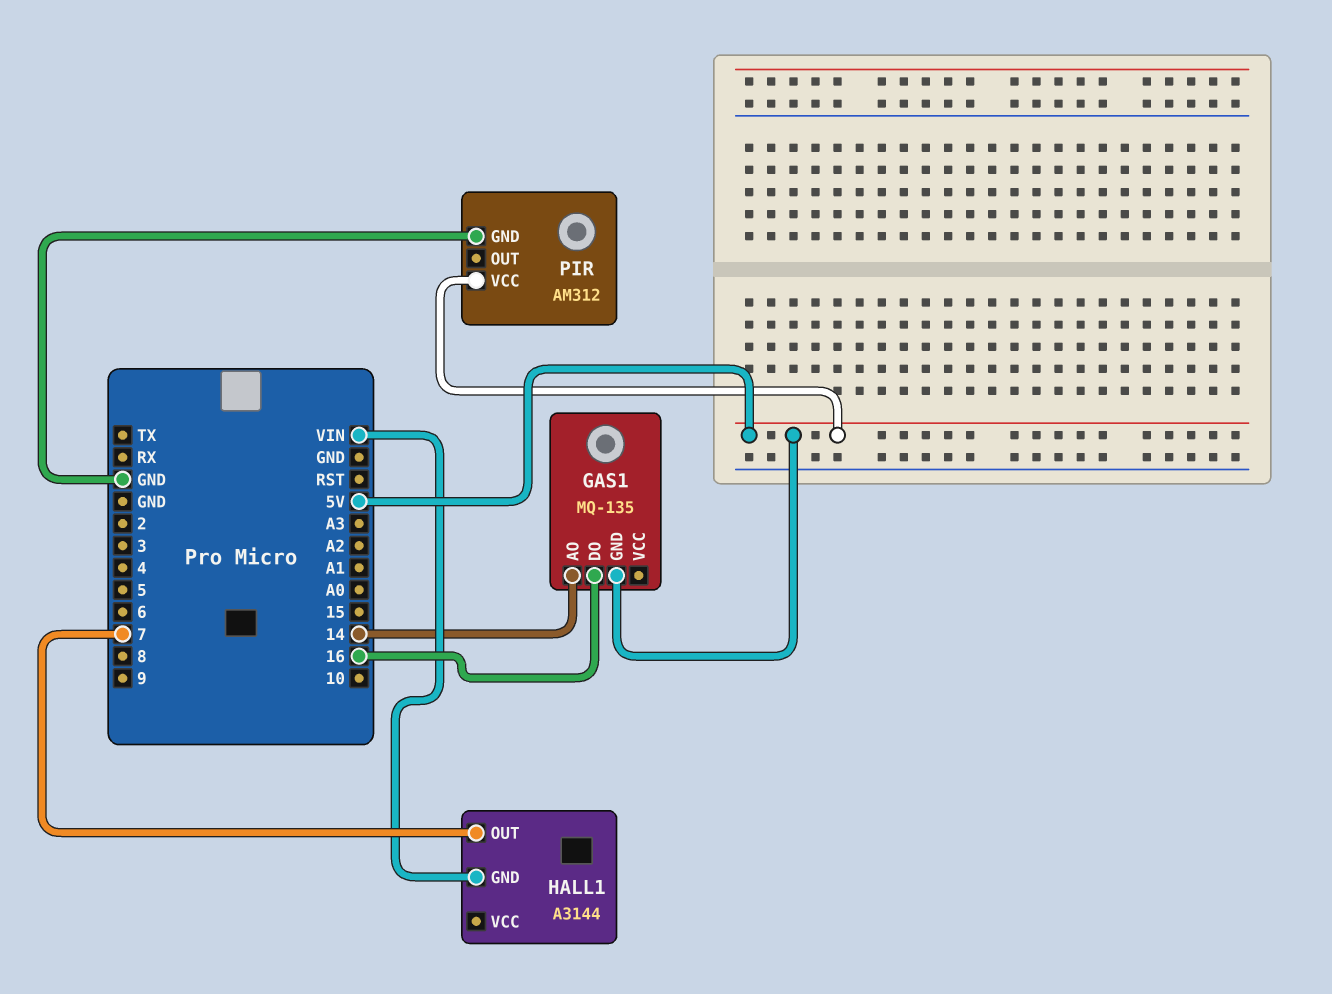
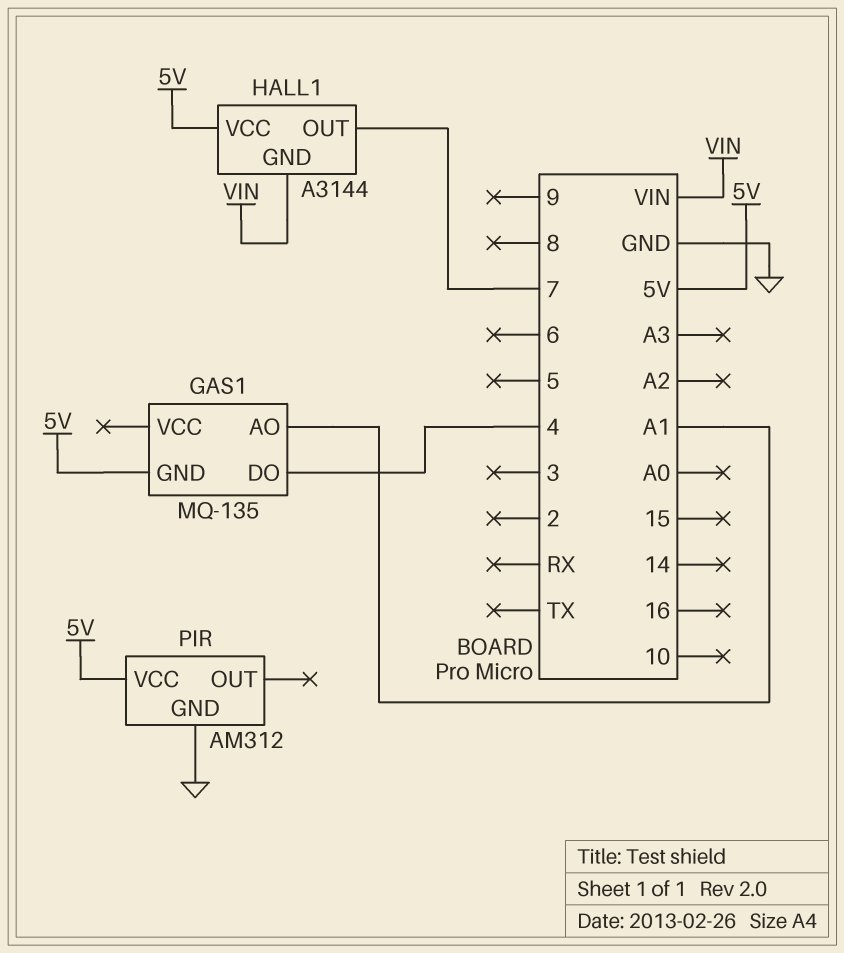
GAS1 pin AO: 14 -> A1
GAS1 pin DO: 16 -> 4
HALL1 pin VCC: none -> 5V

